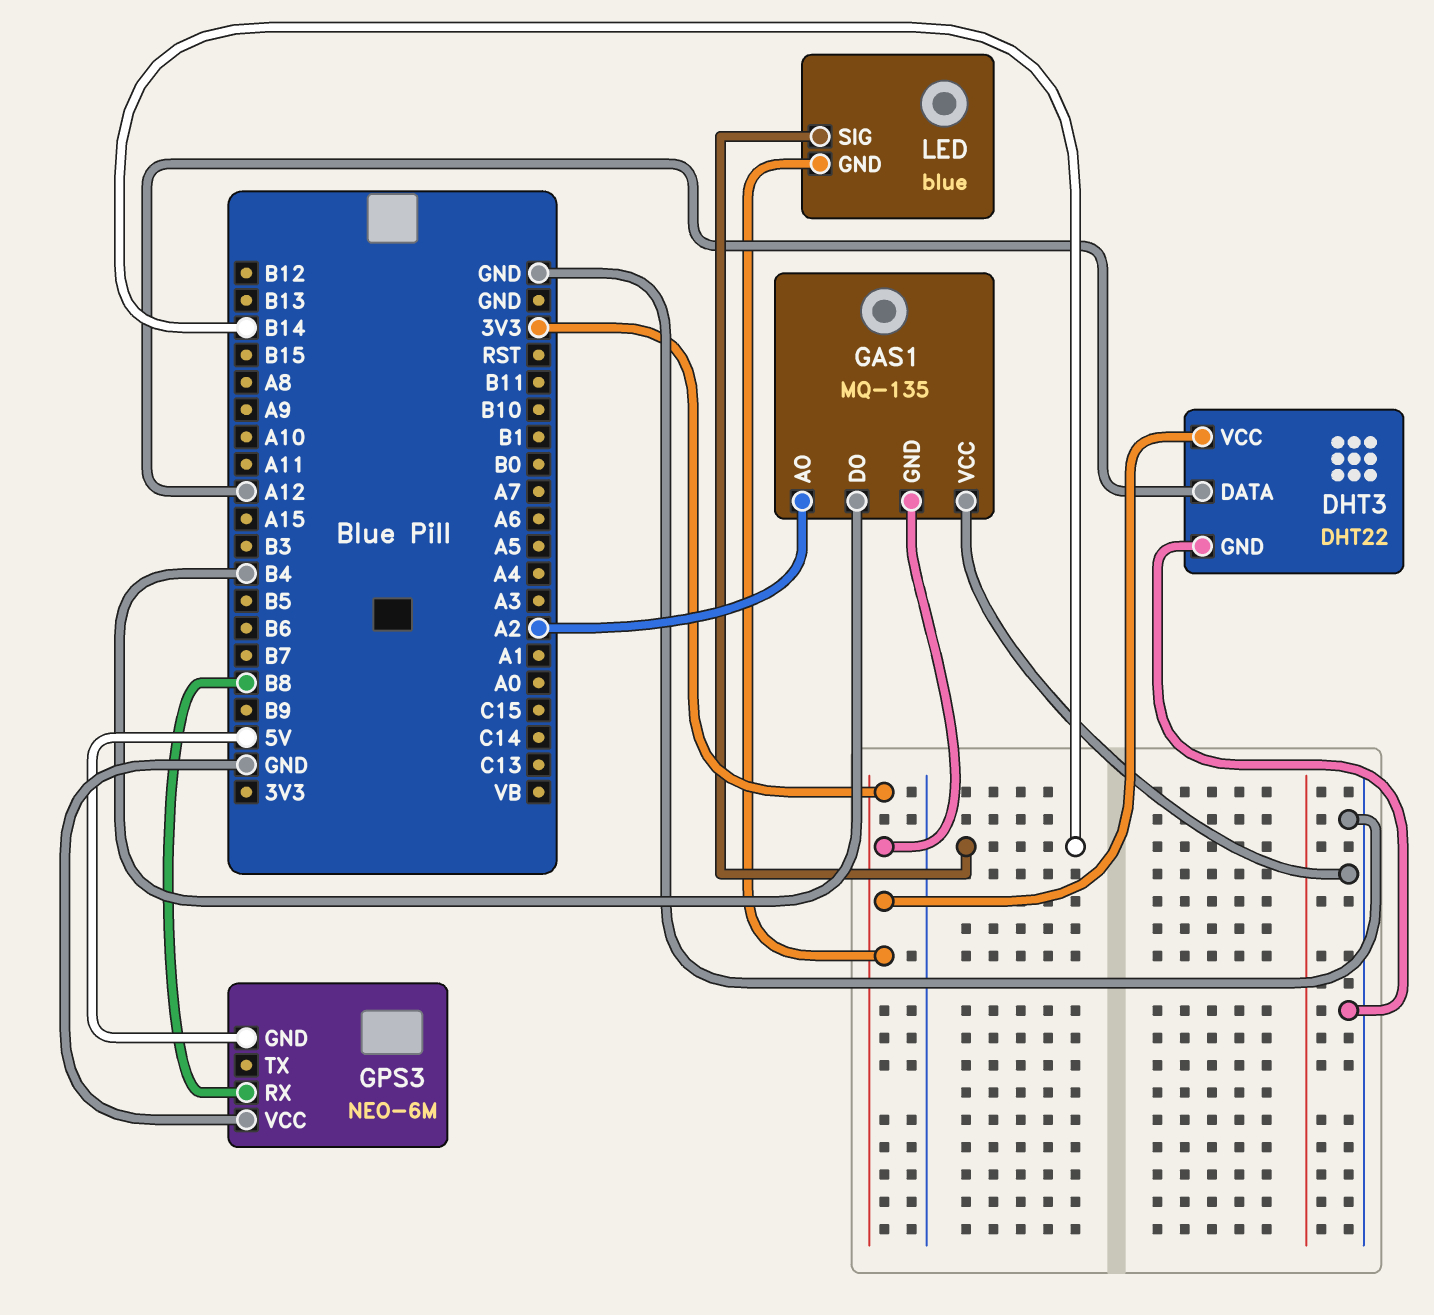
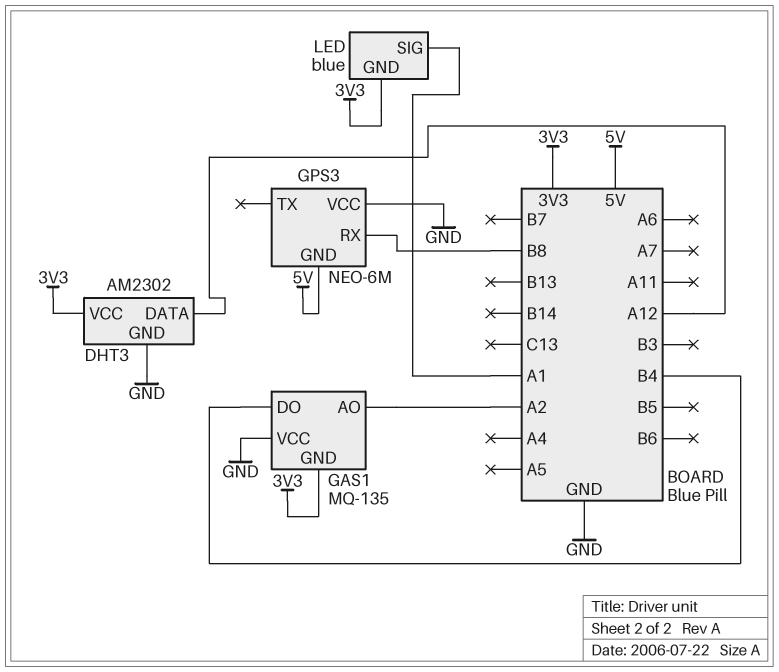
DHT3: DHT22 -> AM2302
LED pin SIG: B14 -> A1

